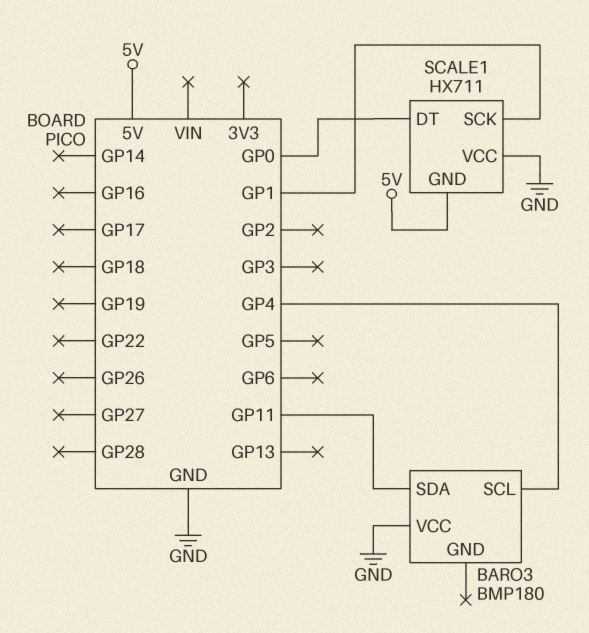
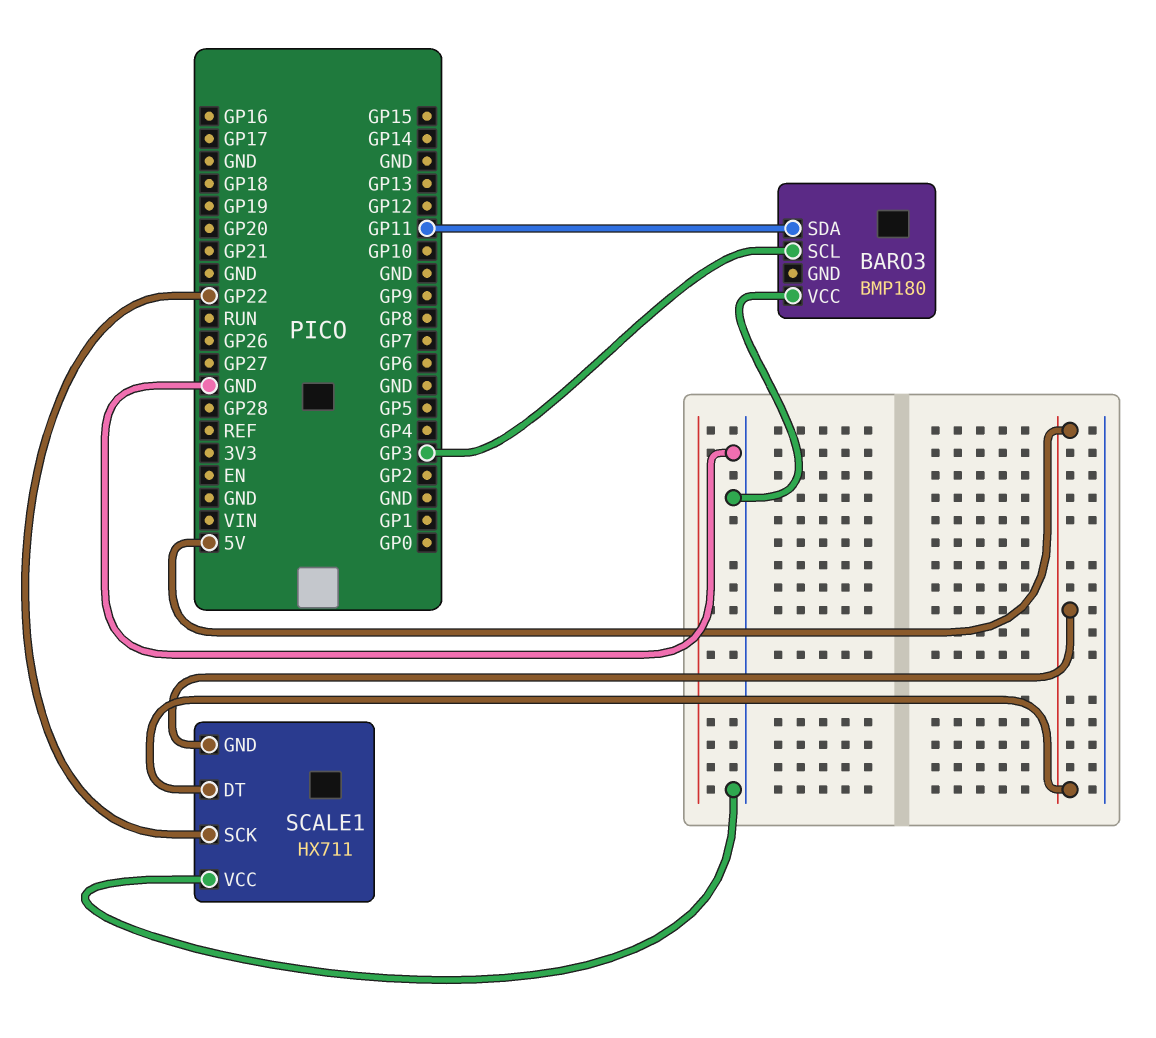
BARO3 pin SCL: GP4 -> GP3
SCALE1 pin DT: GP0 -> 5V
SCALE1 pin SCK: GP1 -> GP22

